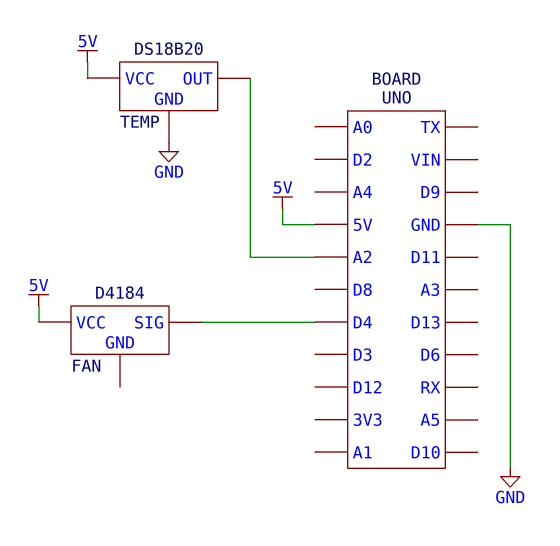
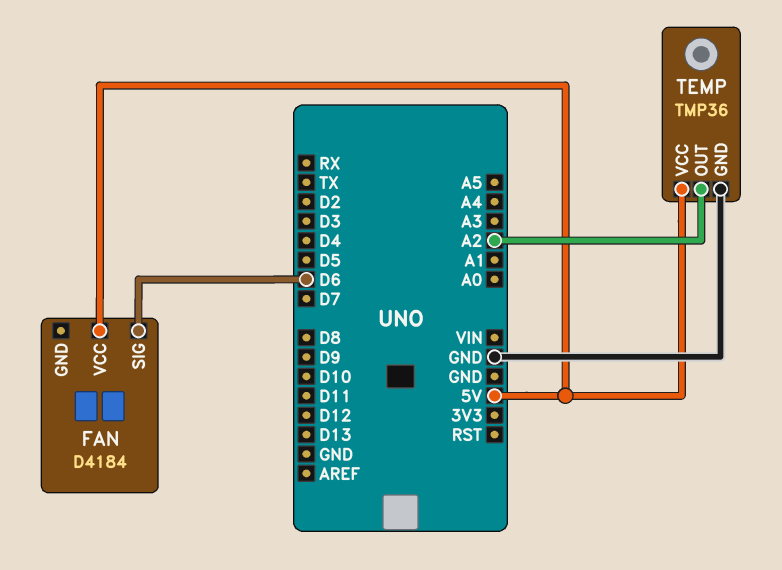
FAN pin SIG: D4 -> D6
TEMP: DS18B20 -> TMP36

